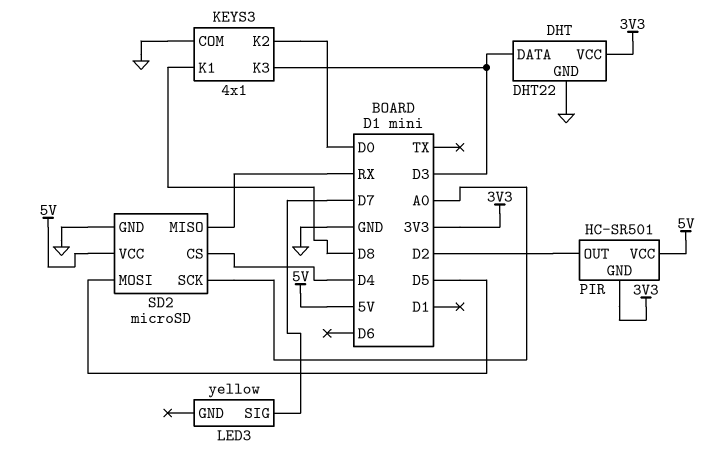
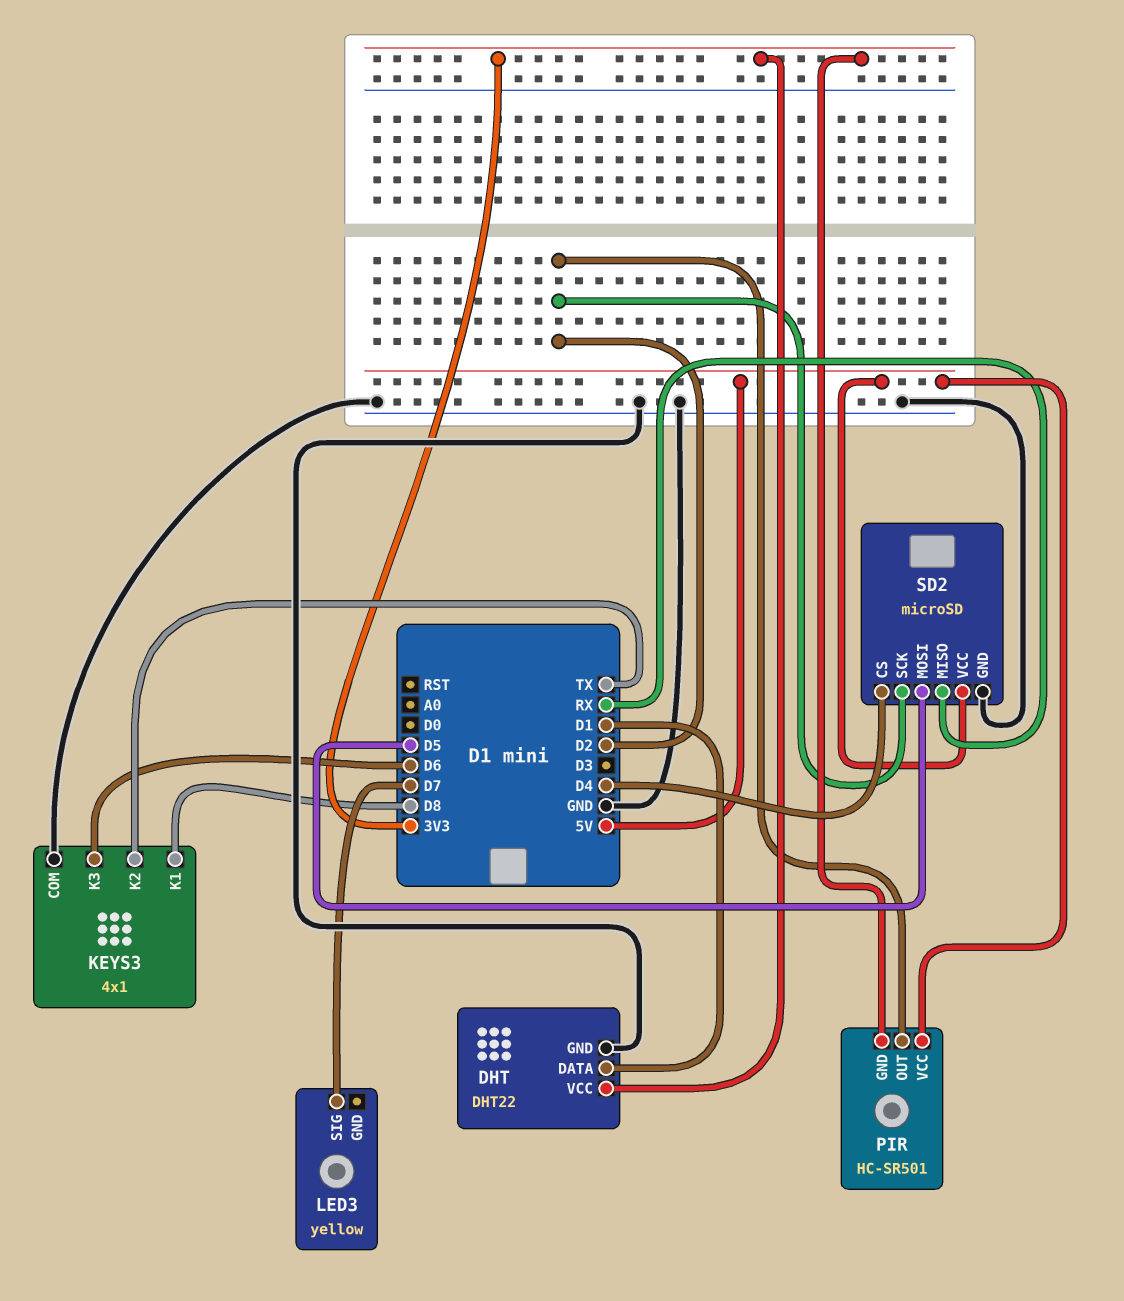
DHT pin DATA: D3 -> D1
KEYS3 pin K2: D0 -> TX
KEYS3 pin K3: D3 -> D6
SD2 pin SCK: A0 -> D2

